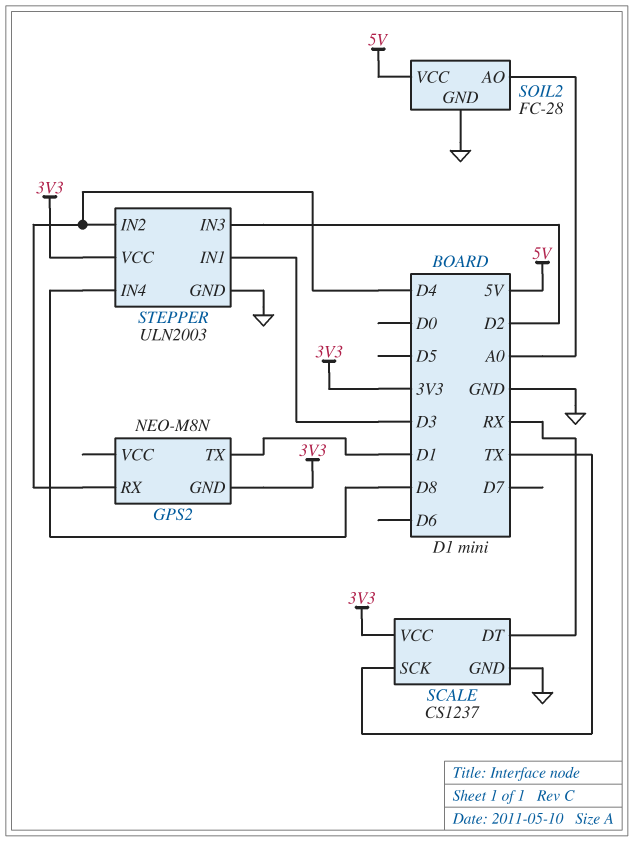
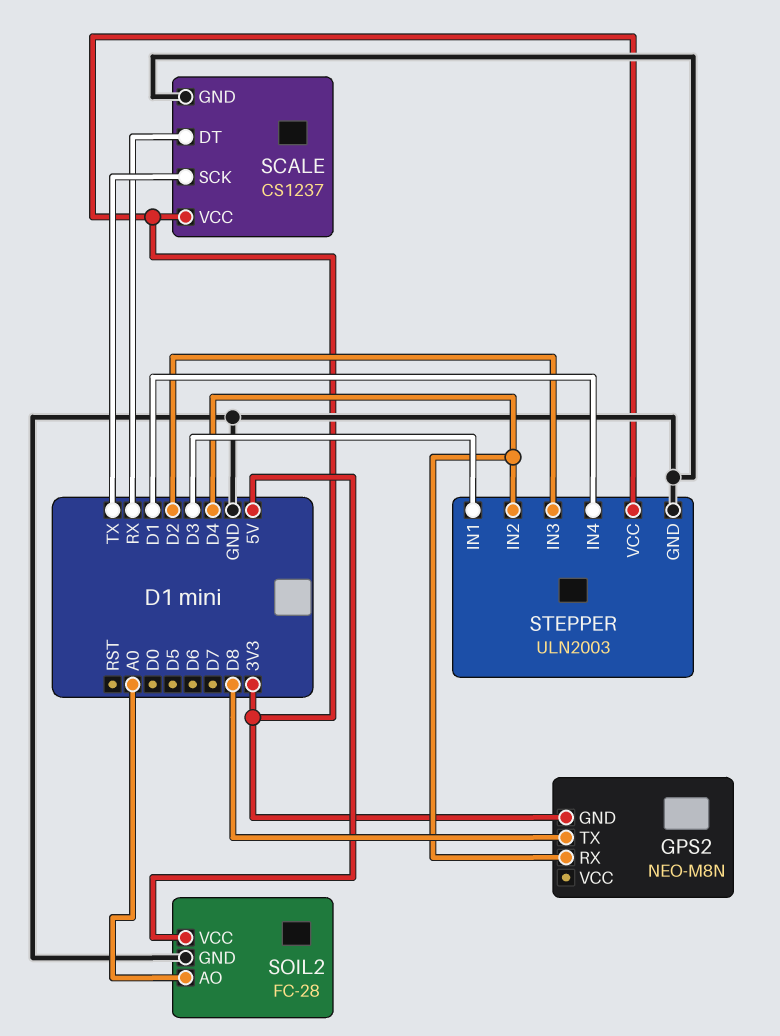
GPS2 pin TX: D1 -> D8
STEPPER pin IN4: D8 -> D1

